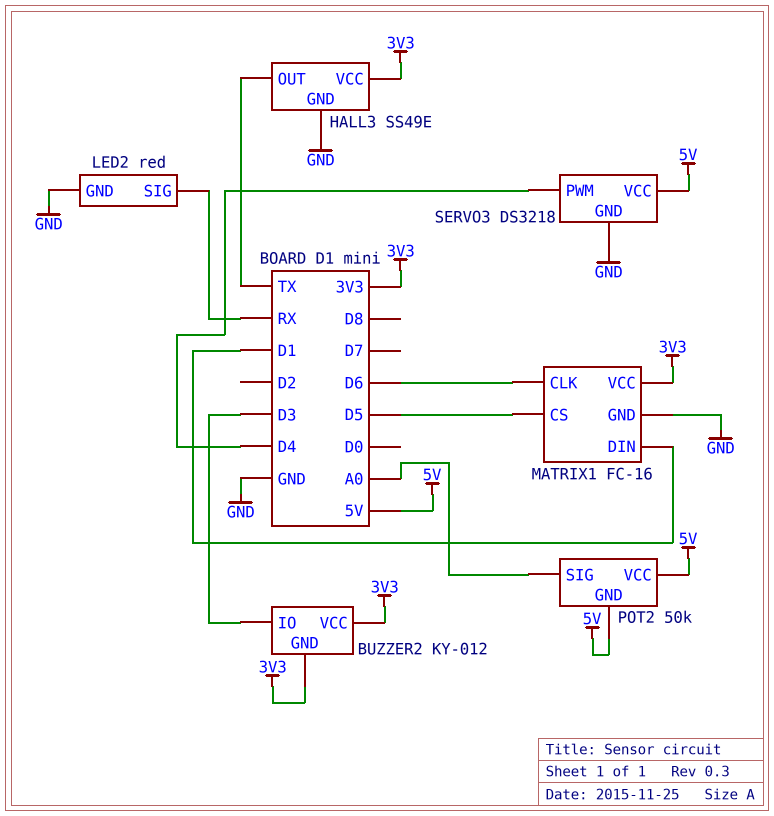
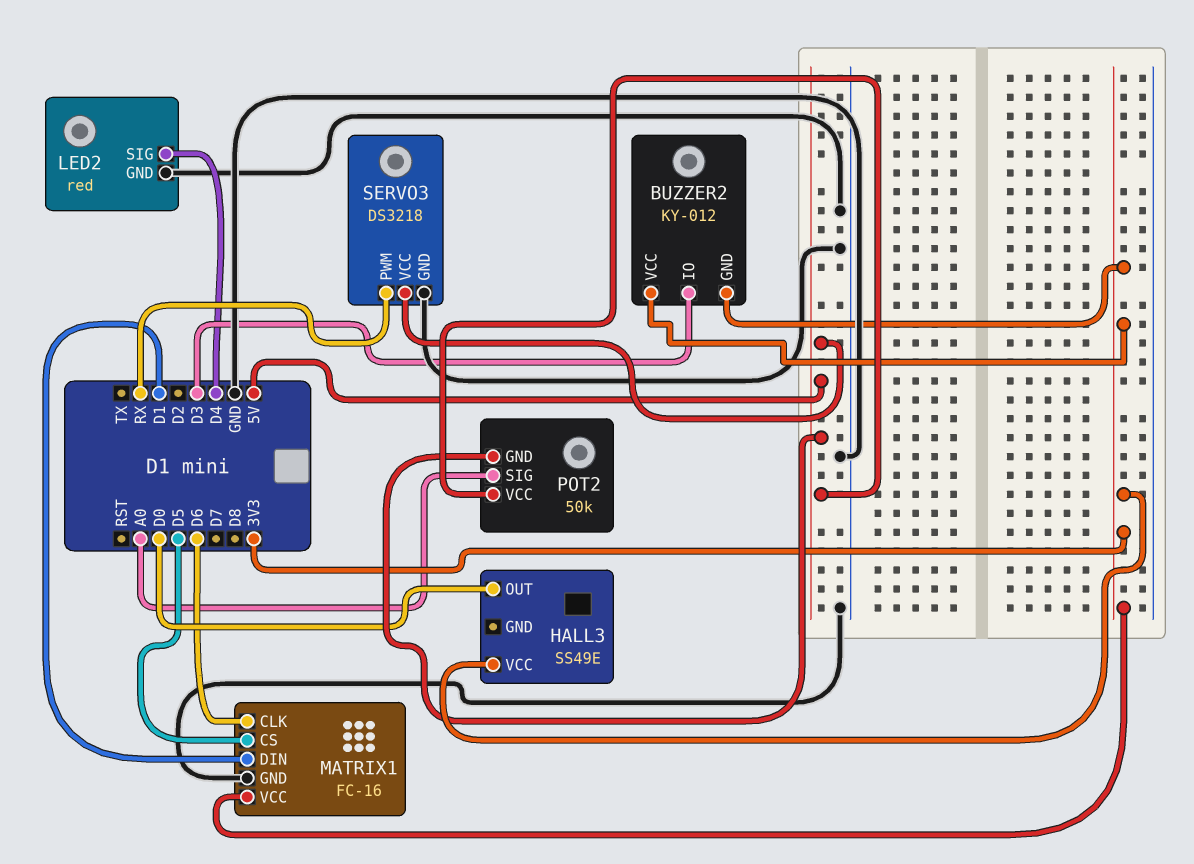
HALL3 pin GND: GND -> none
HALL3 pin OUT: TX -> D0
LED2 pin SIG: RX -> D4
SERVO3 pin PWM: D4 -> RX

